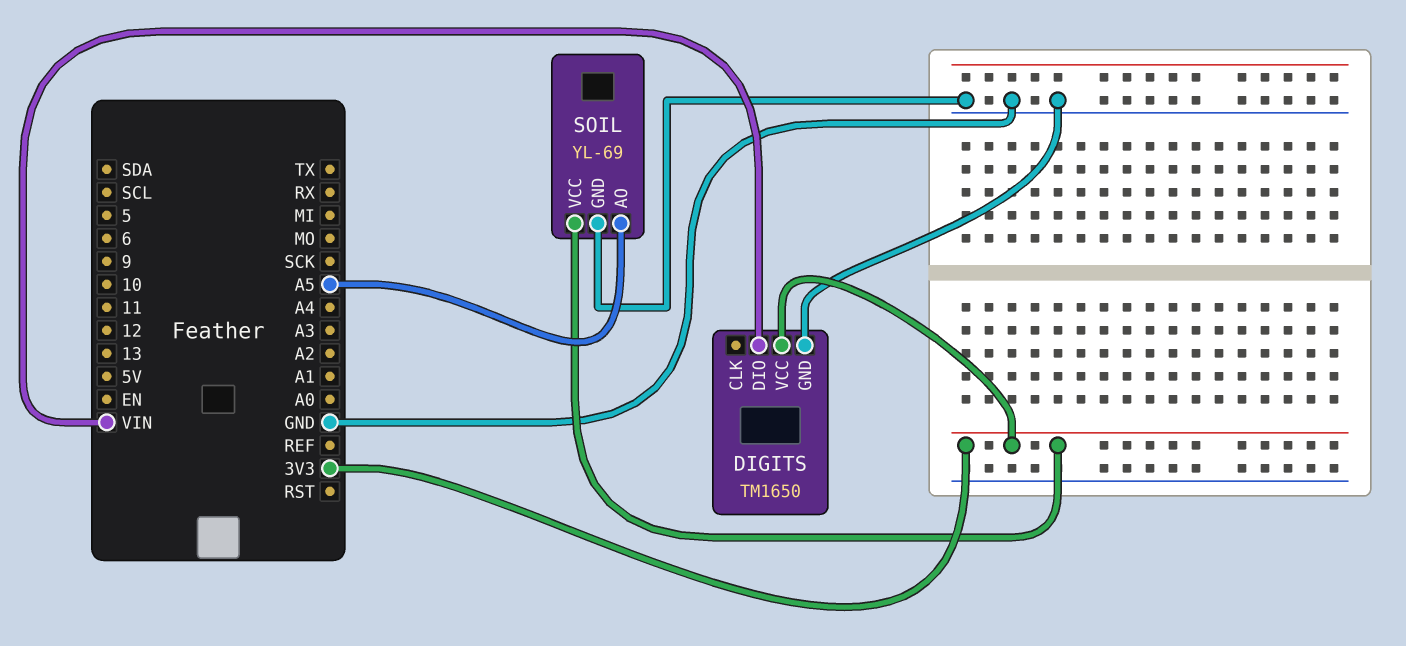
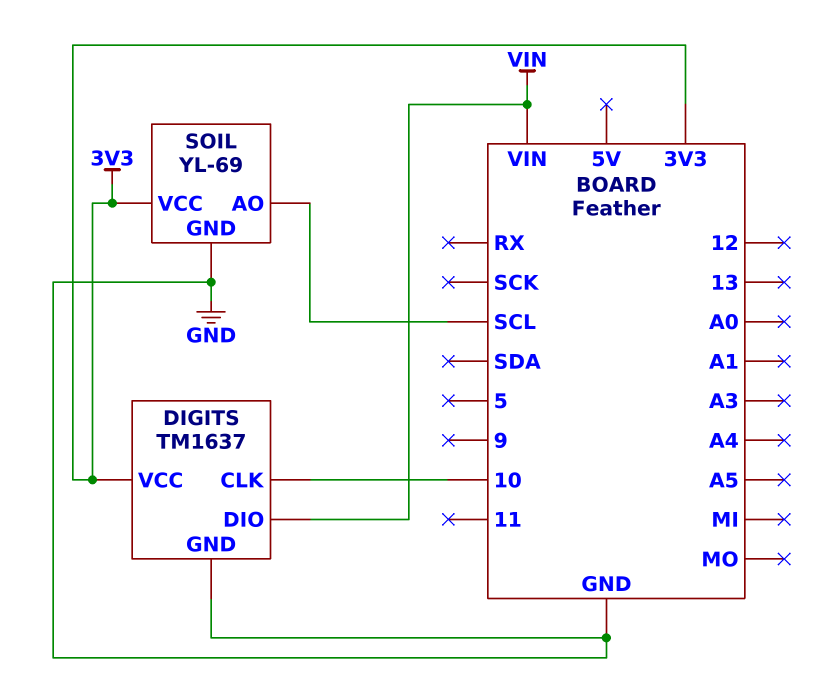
DIGITS: TM1650 -> TM1637
DIGITS pin CLK: none -> 10
SOIL pin AO: A5 -> SCL

